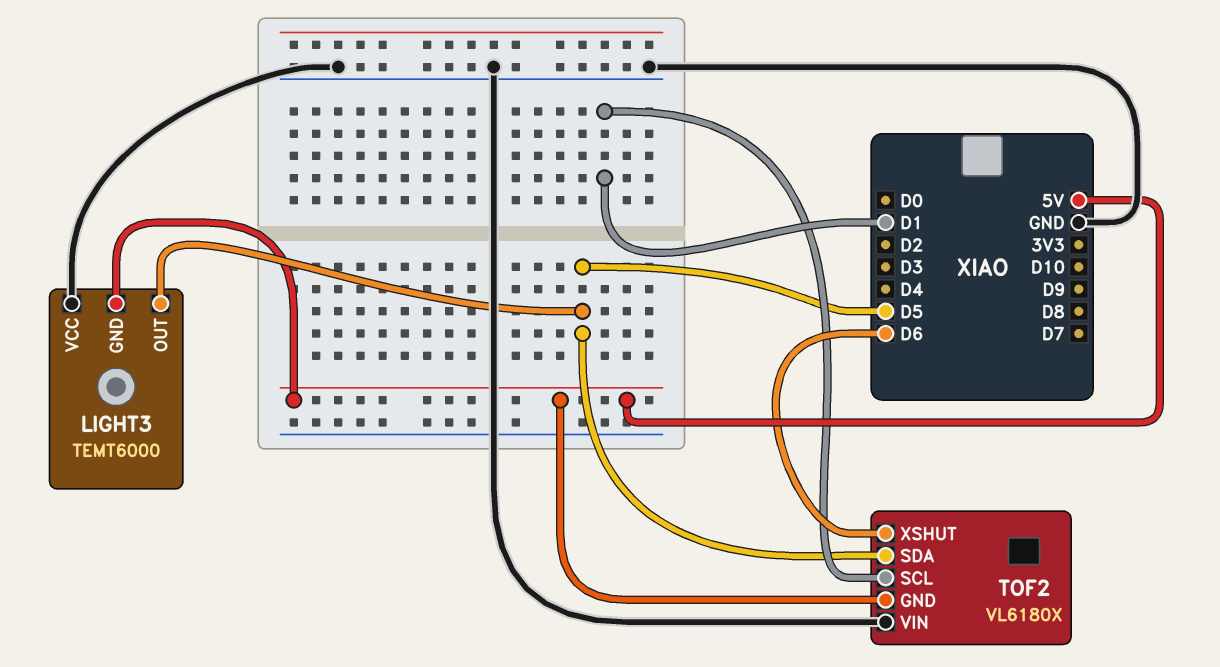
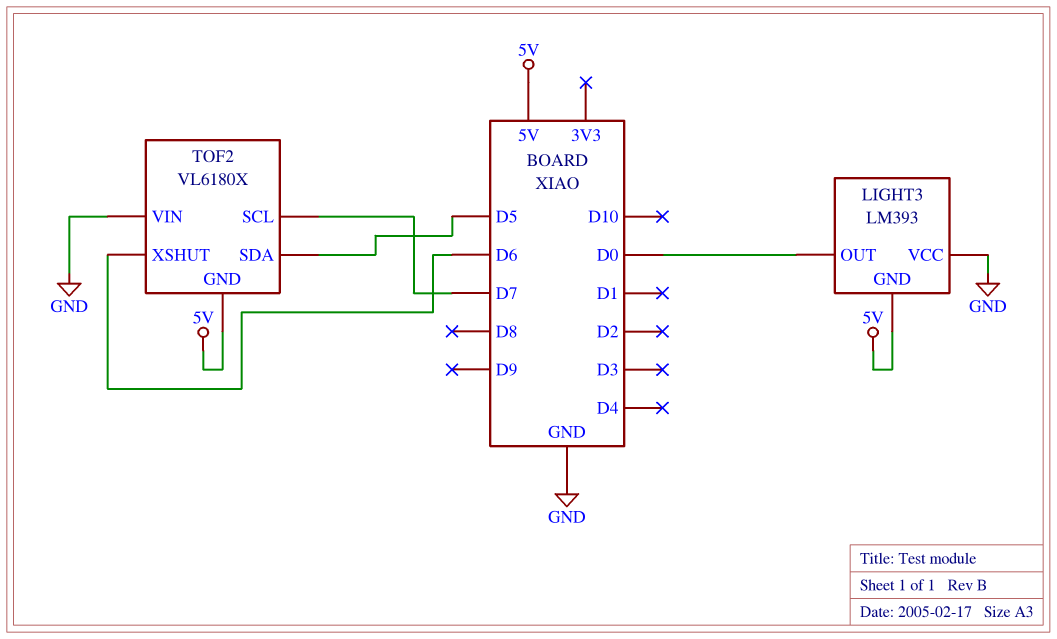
LIGHT3: TEMT6000 -> LM393
LIGHT3 pin OUT: D5 -> D0
TOF2 pin SCL: D1 -> D7

